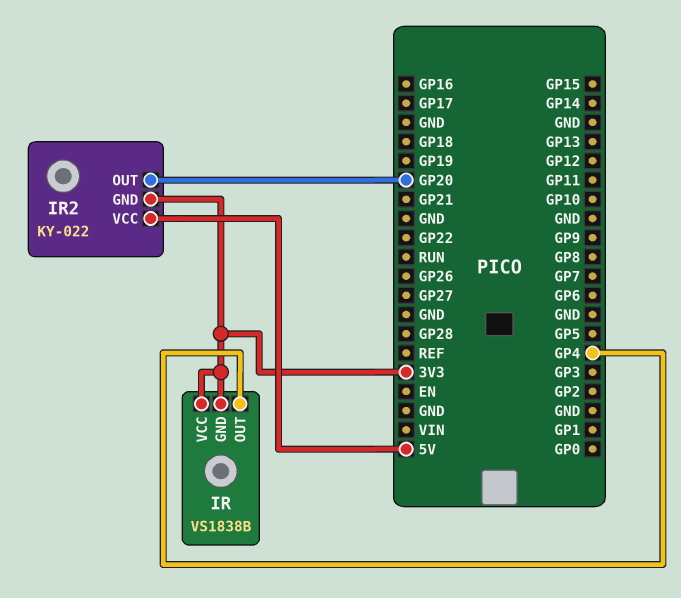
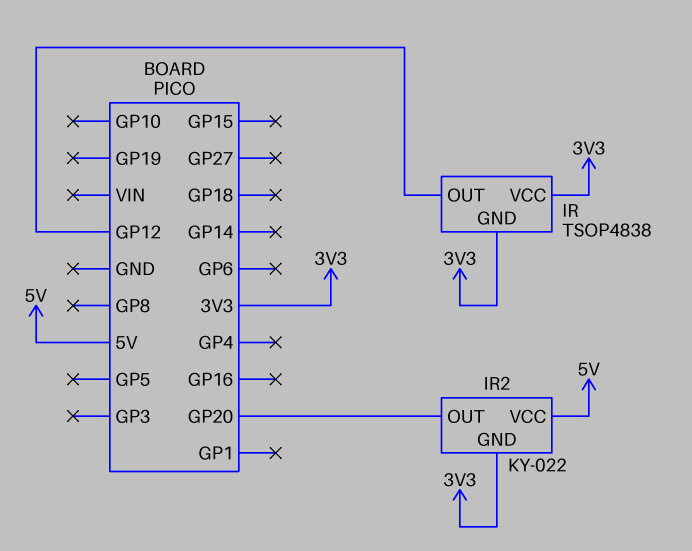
IR: VS1838B -> TSOP4838
IR pin OUT: GP4 -> GP12

